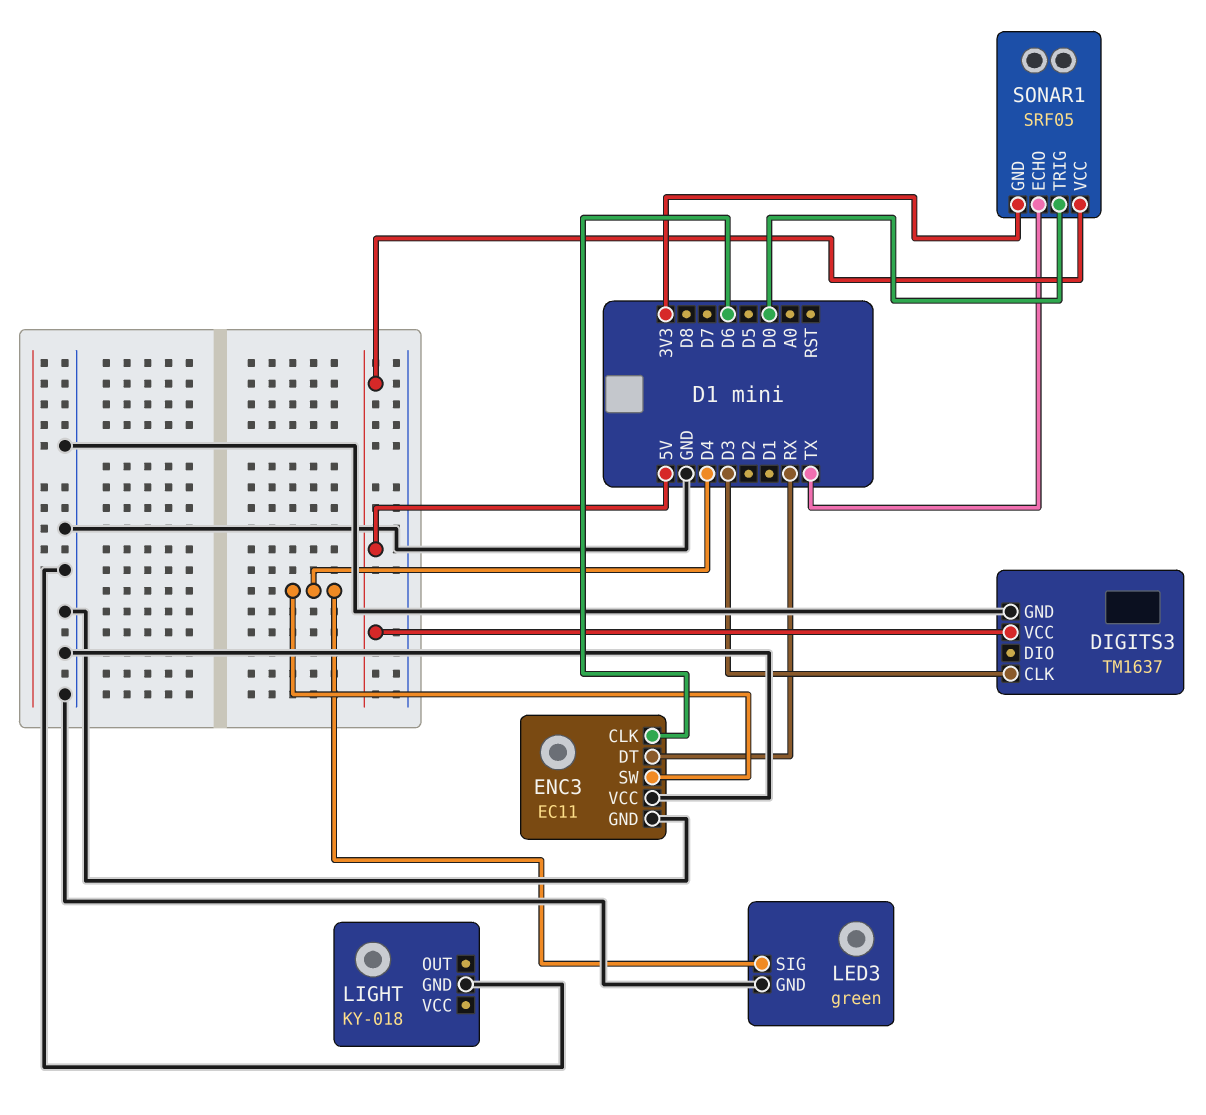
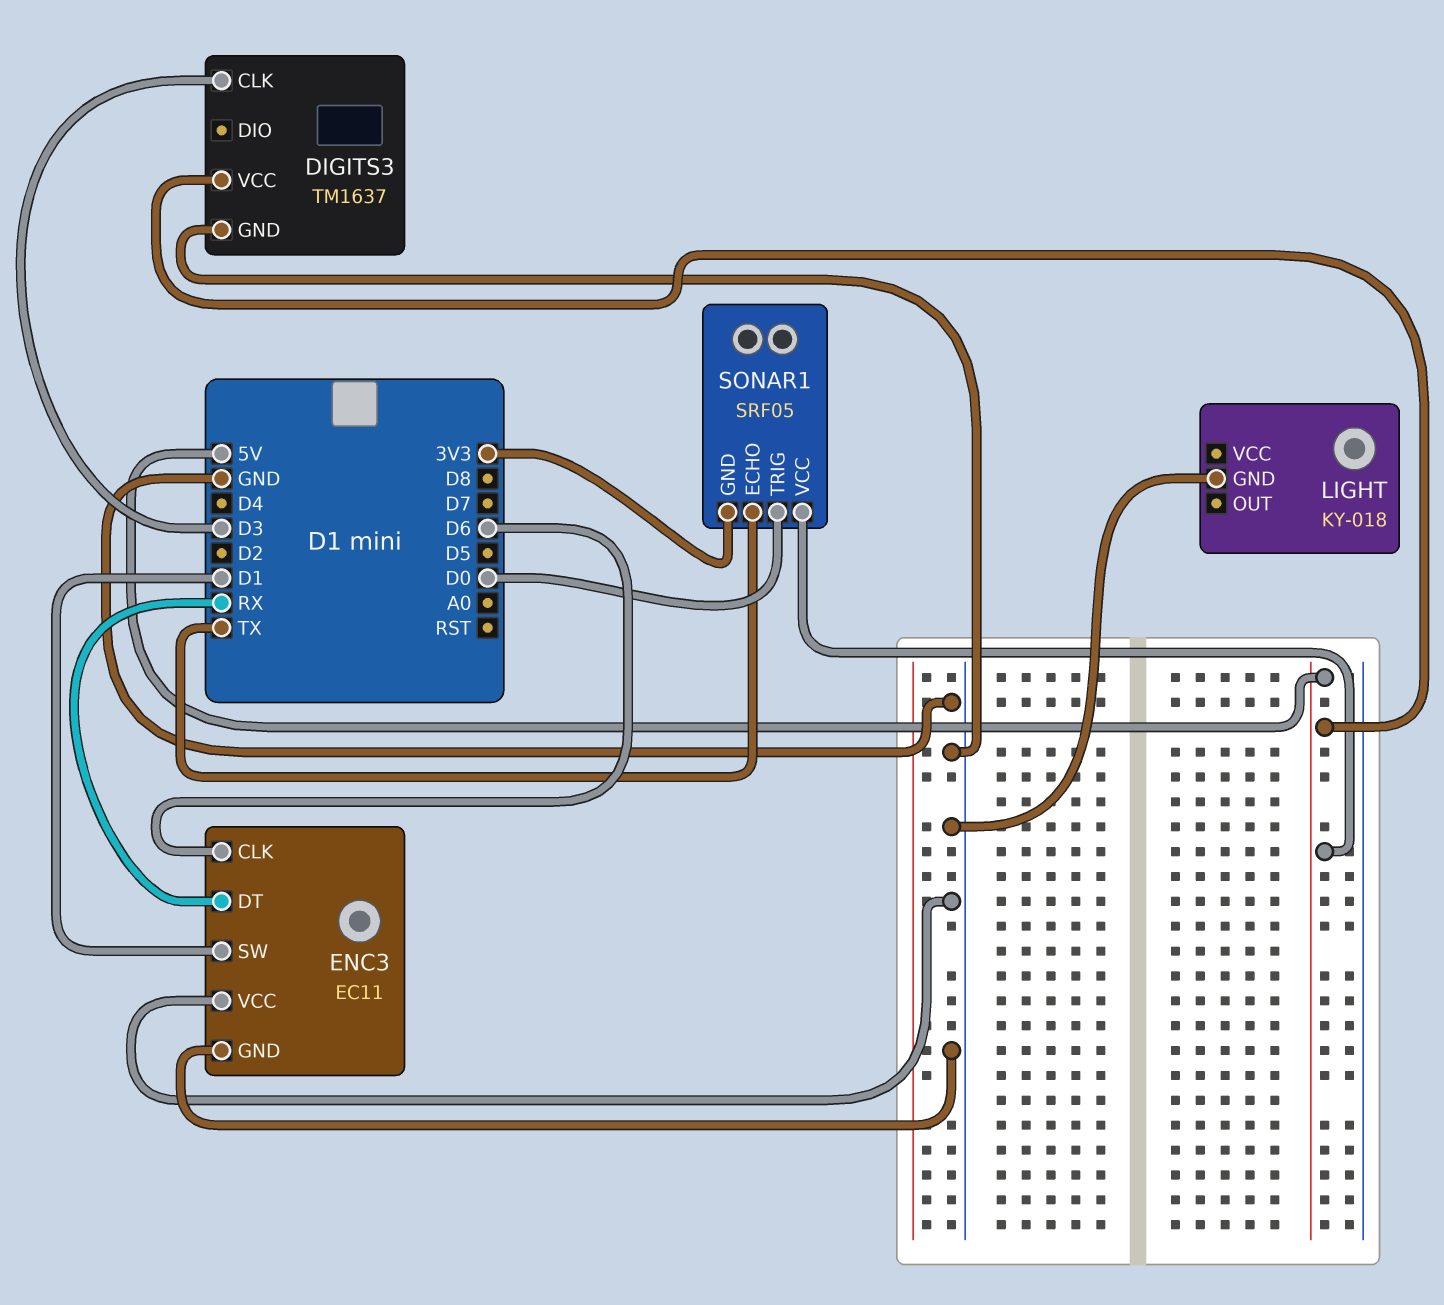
ENC3 pin SW: D4 -> D1
LED3: green -> none
LED3 pin GND: GND -> none
LED3 pin SIG: D4 -> none

